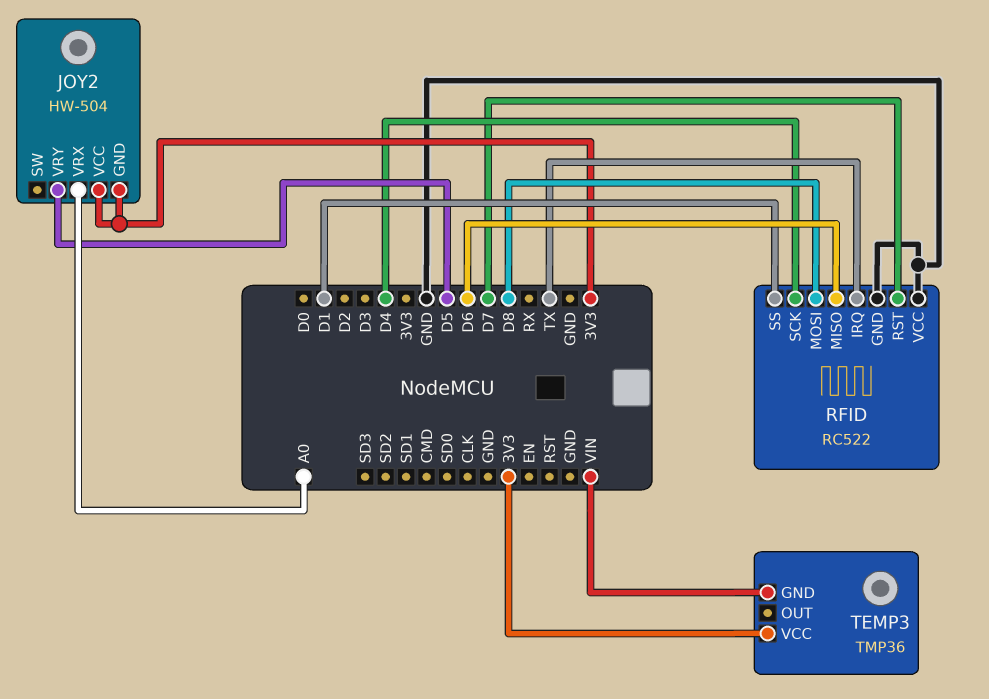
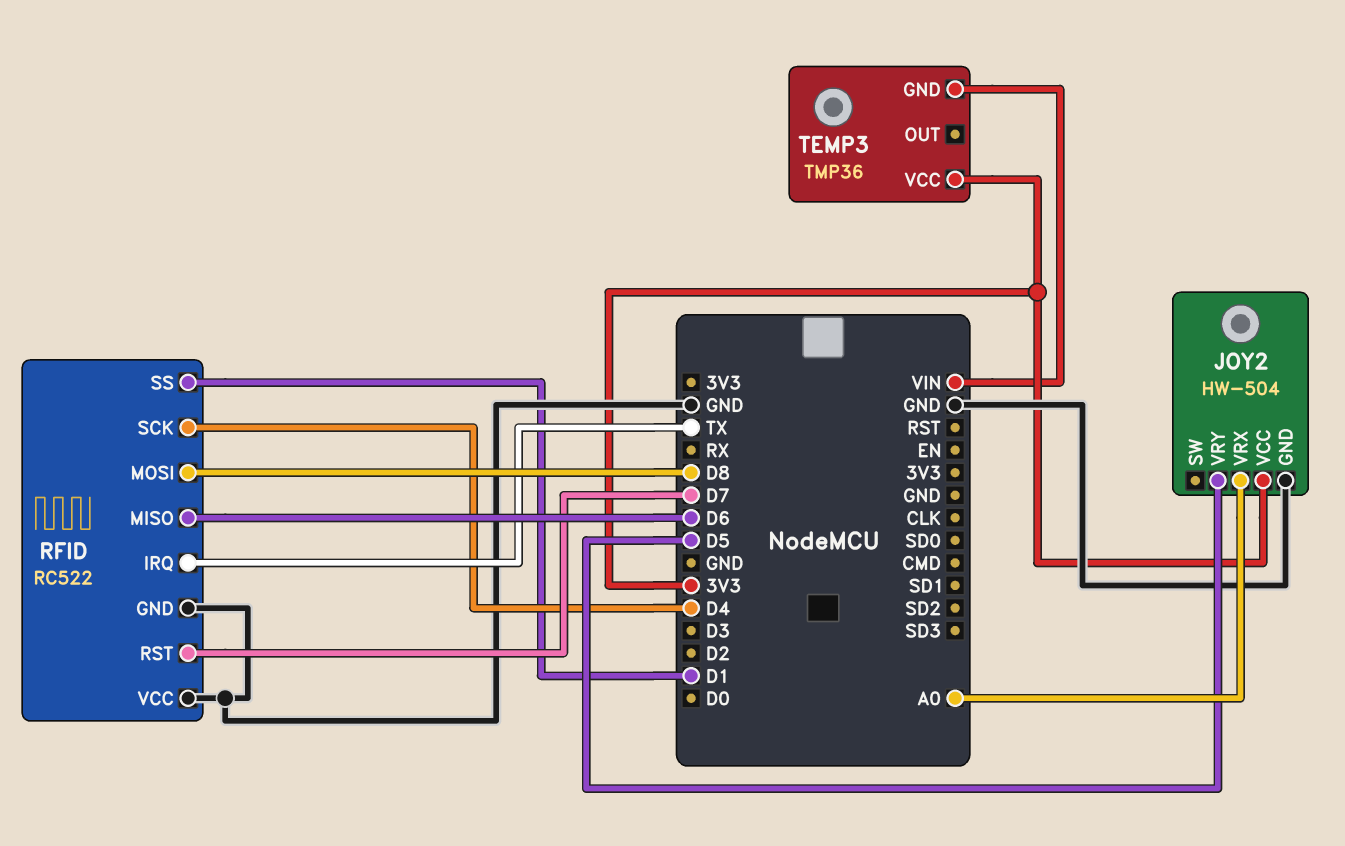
JOY2 pin GND: 3V3 -> GND

